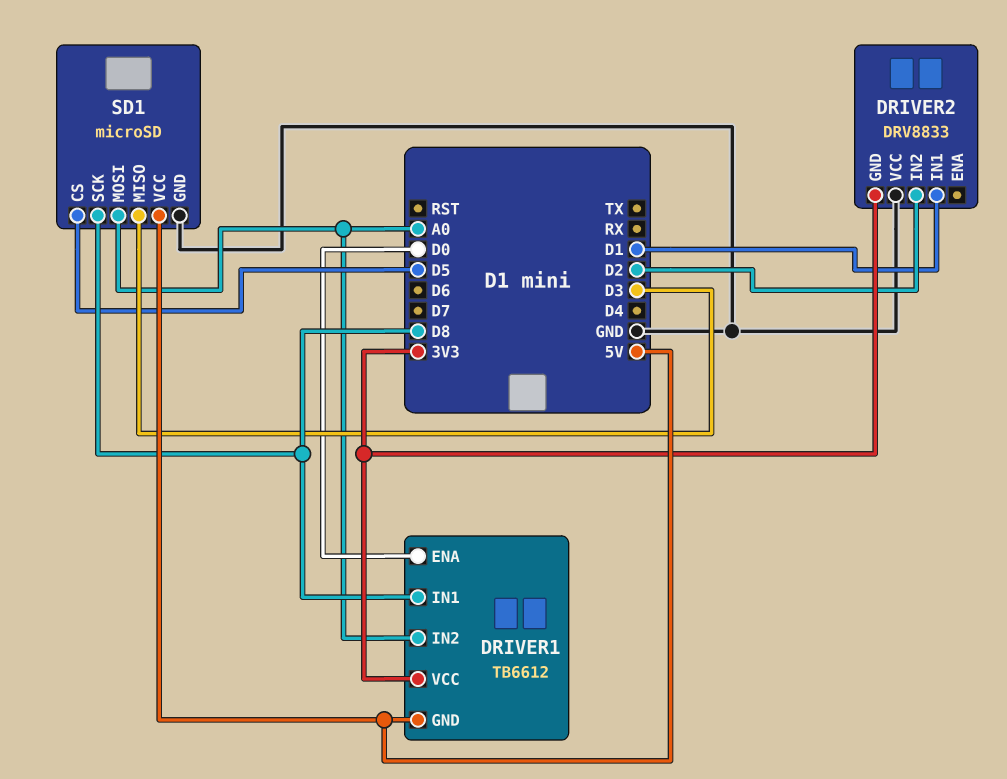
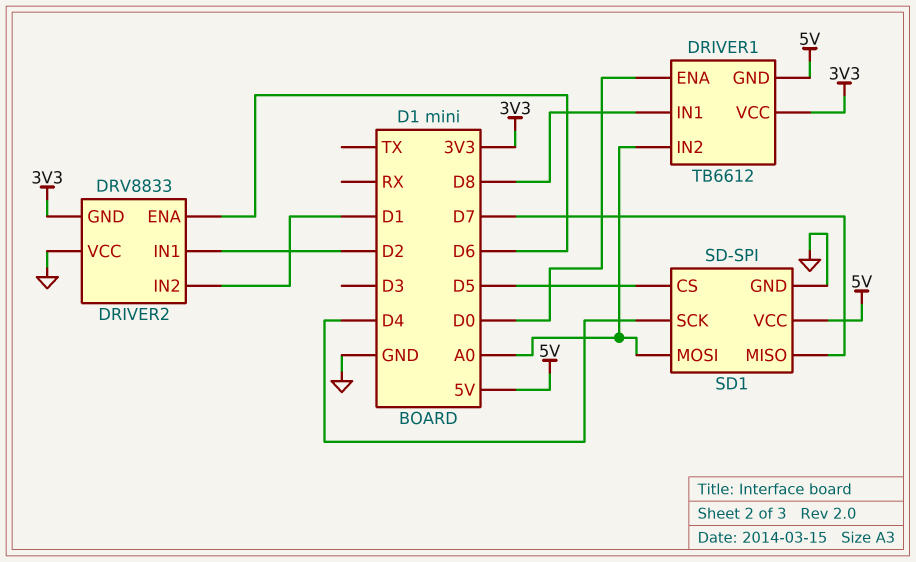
DRIVER2 pin ENA: none -> D6
DRIVER2 pin IN1: D1 -> D2
DRIVER2 pin IN2: D2 -> D1
SD1: microSD -> SD-SPI
SD1 pin MISO: D3 -> D7
SD1 pin SCK: D8 -> D4

